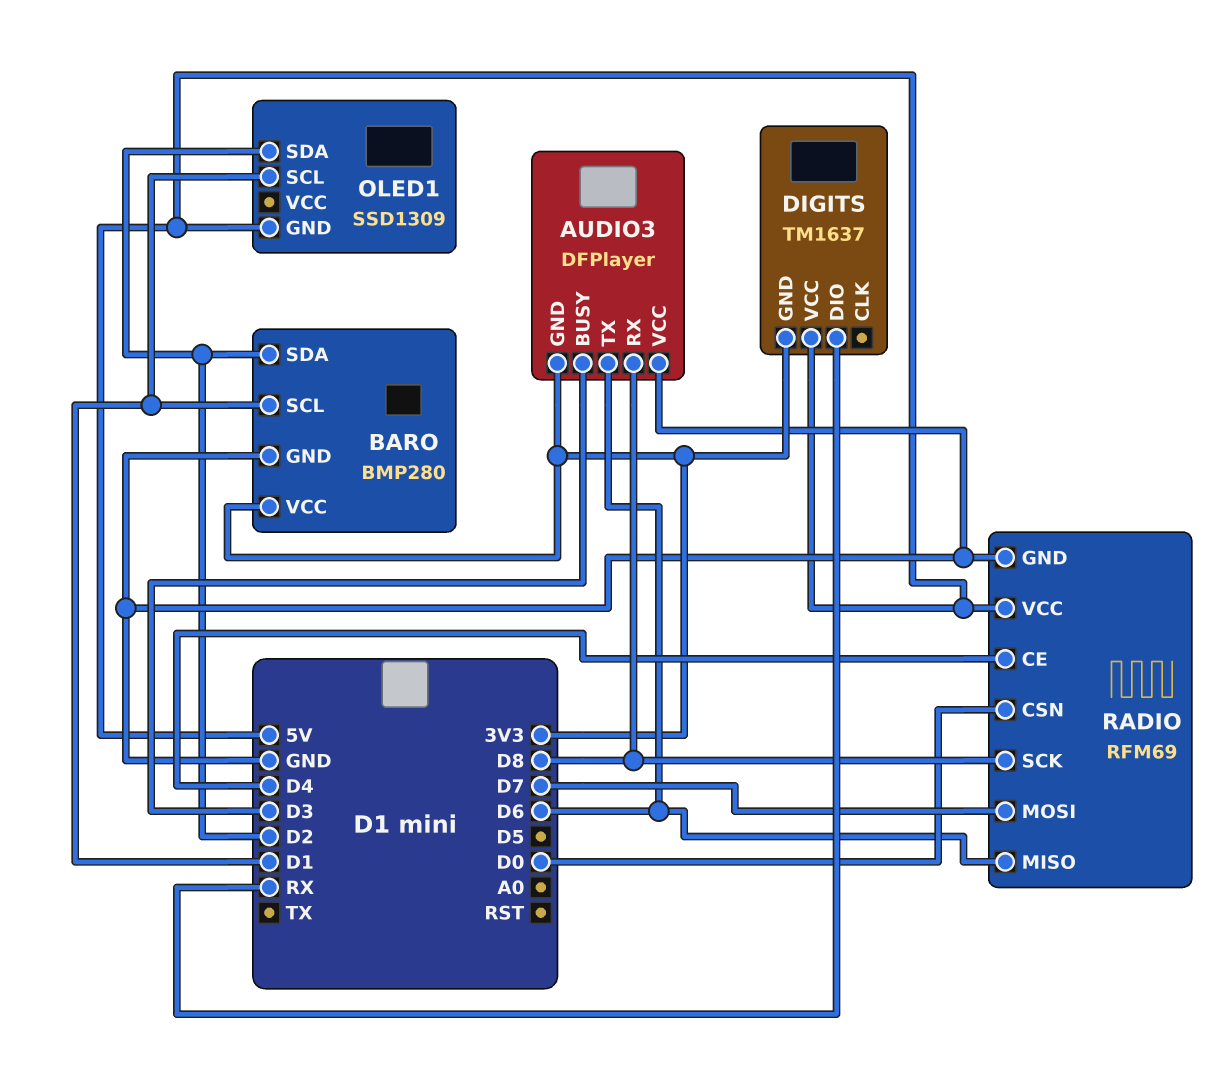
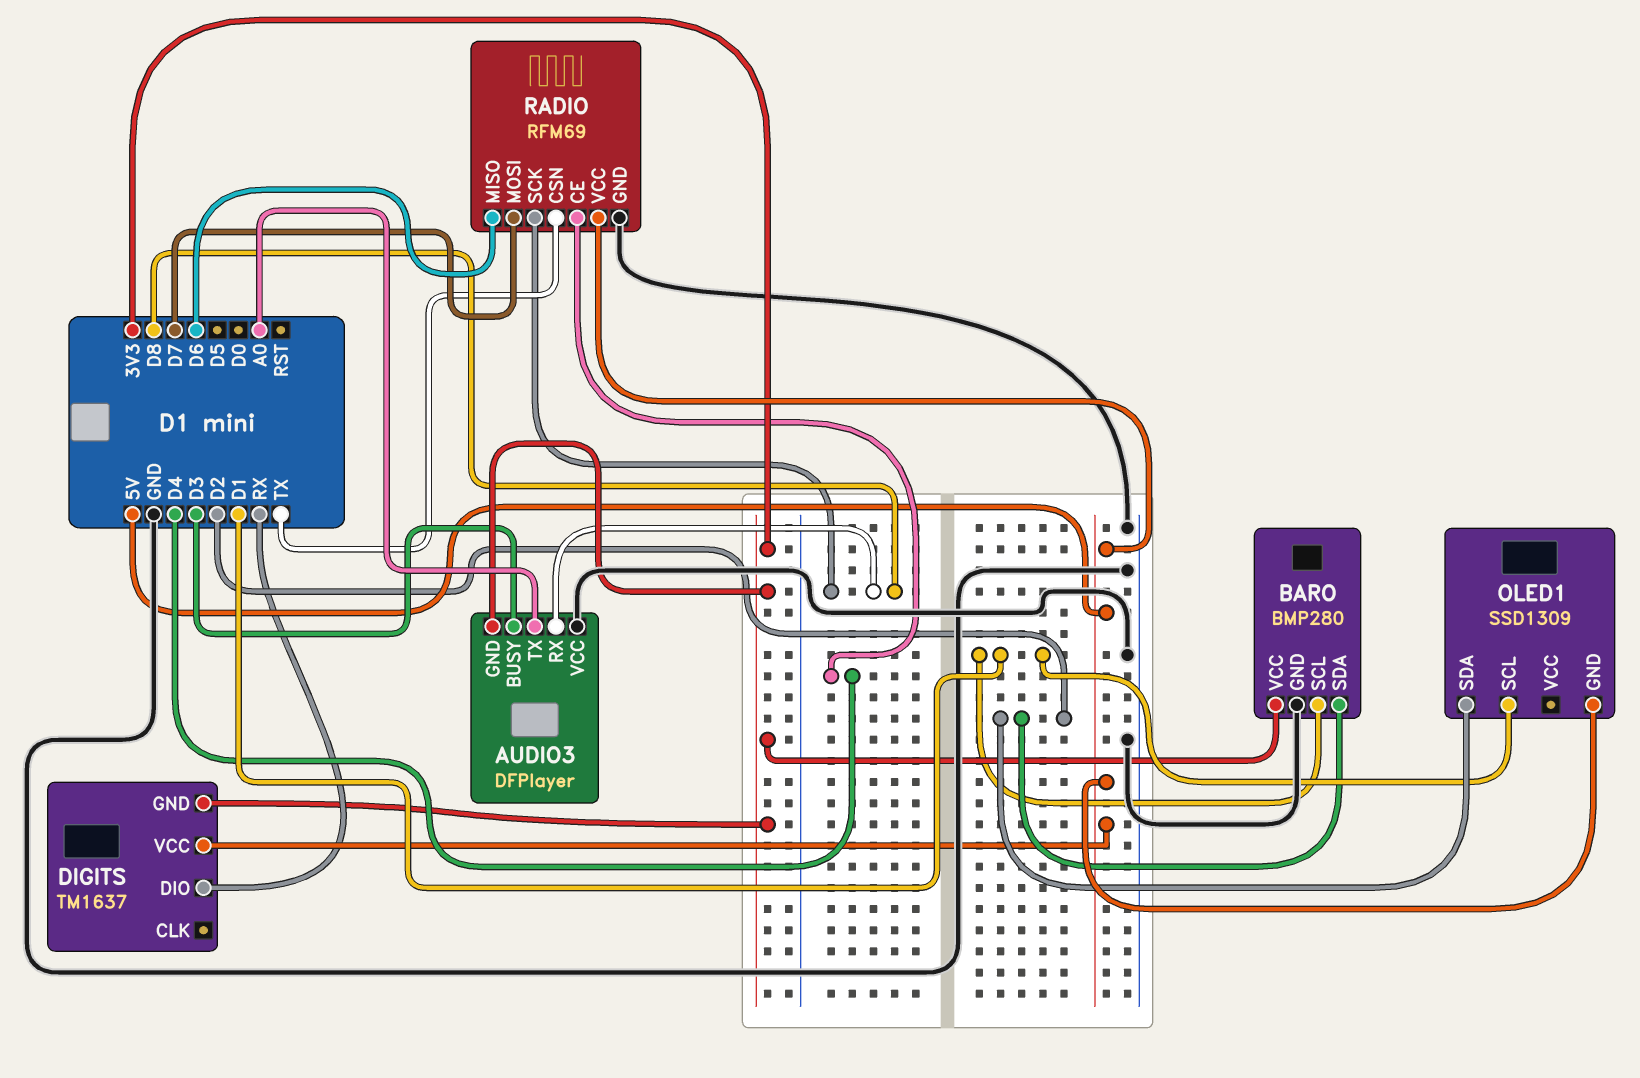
AUDIO3 pin TX: D6 -> A0
RADIO pin CSN: D0 -> TX

